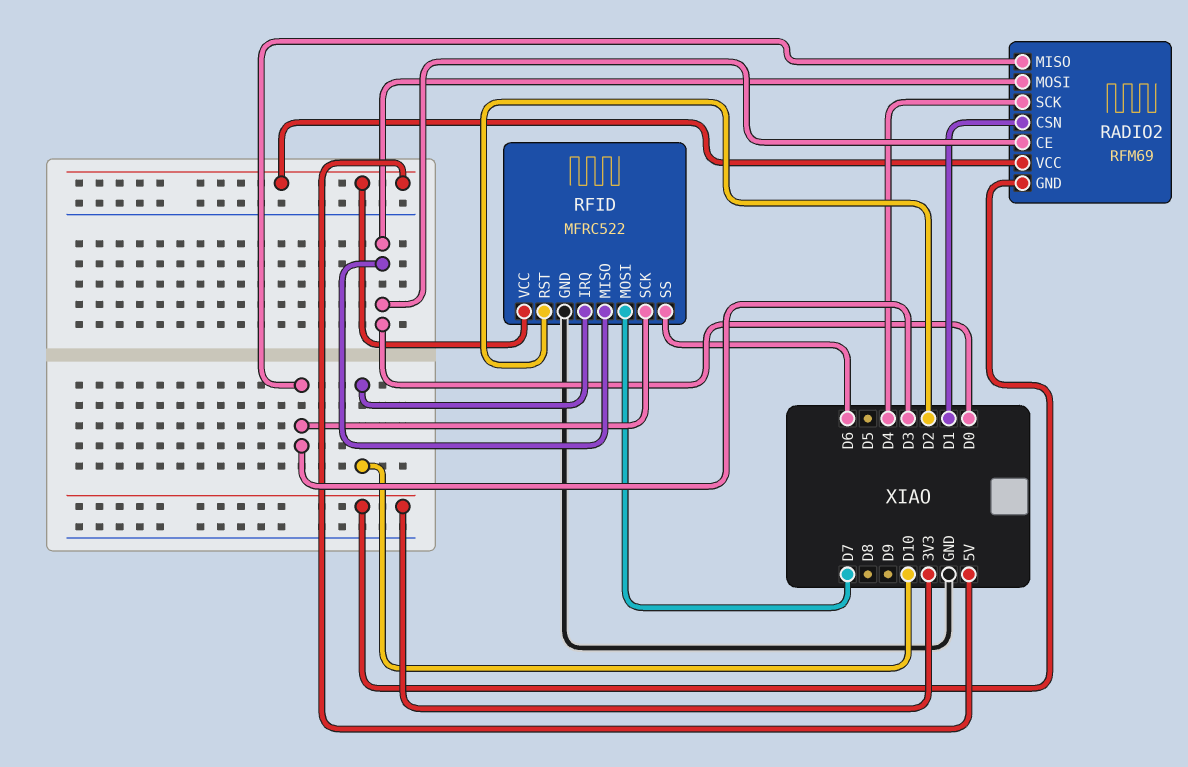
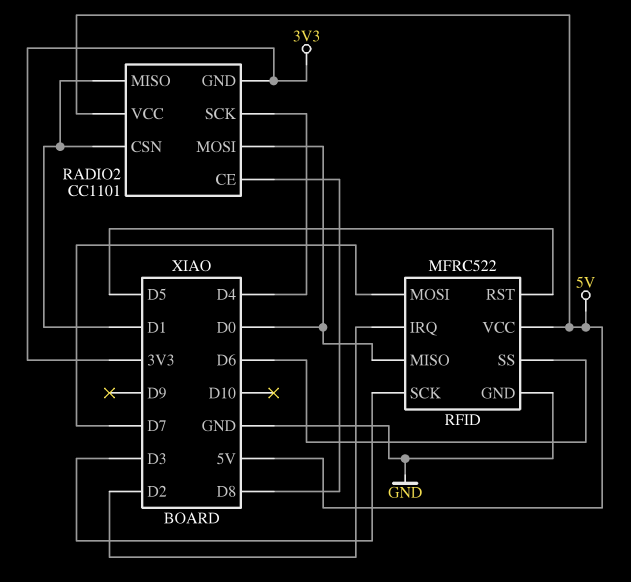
RADIO2: RFM69 -> CC1101
RADIO2 pin CE: D0 -> D8
RADIO2 pin MISO: D3 -> D1
RFID pin IRQ: D10 -> D2
RFID pin RST: D2 -> D5

